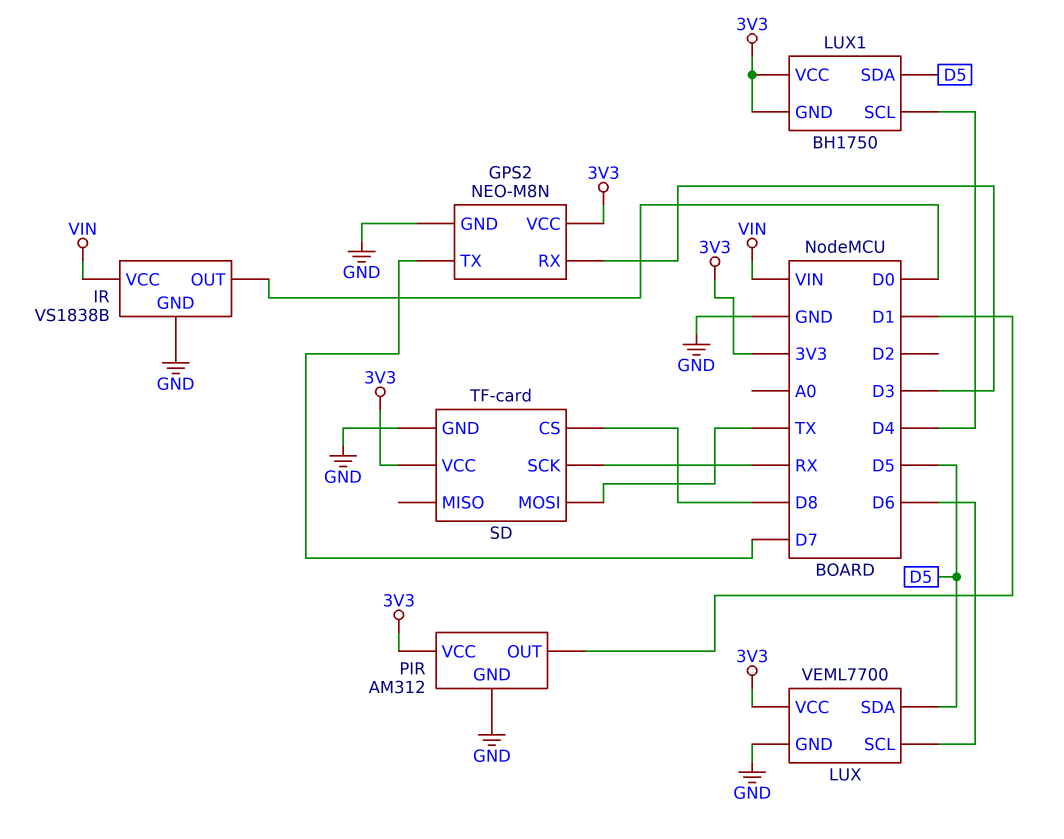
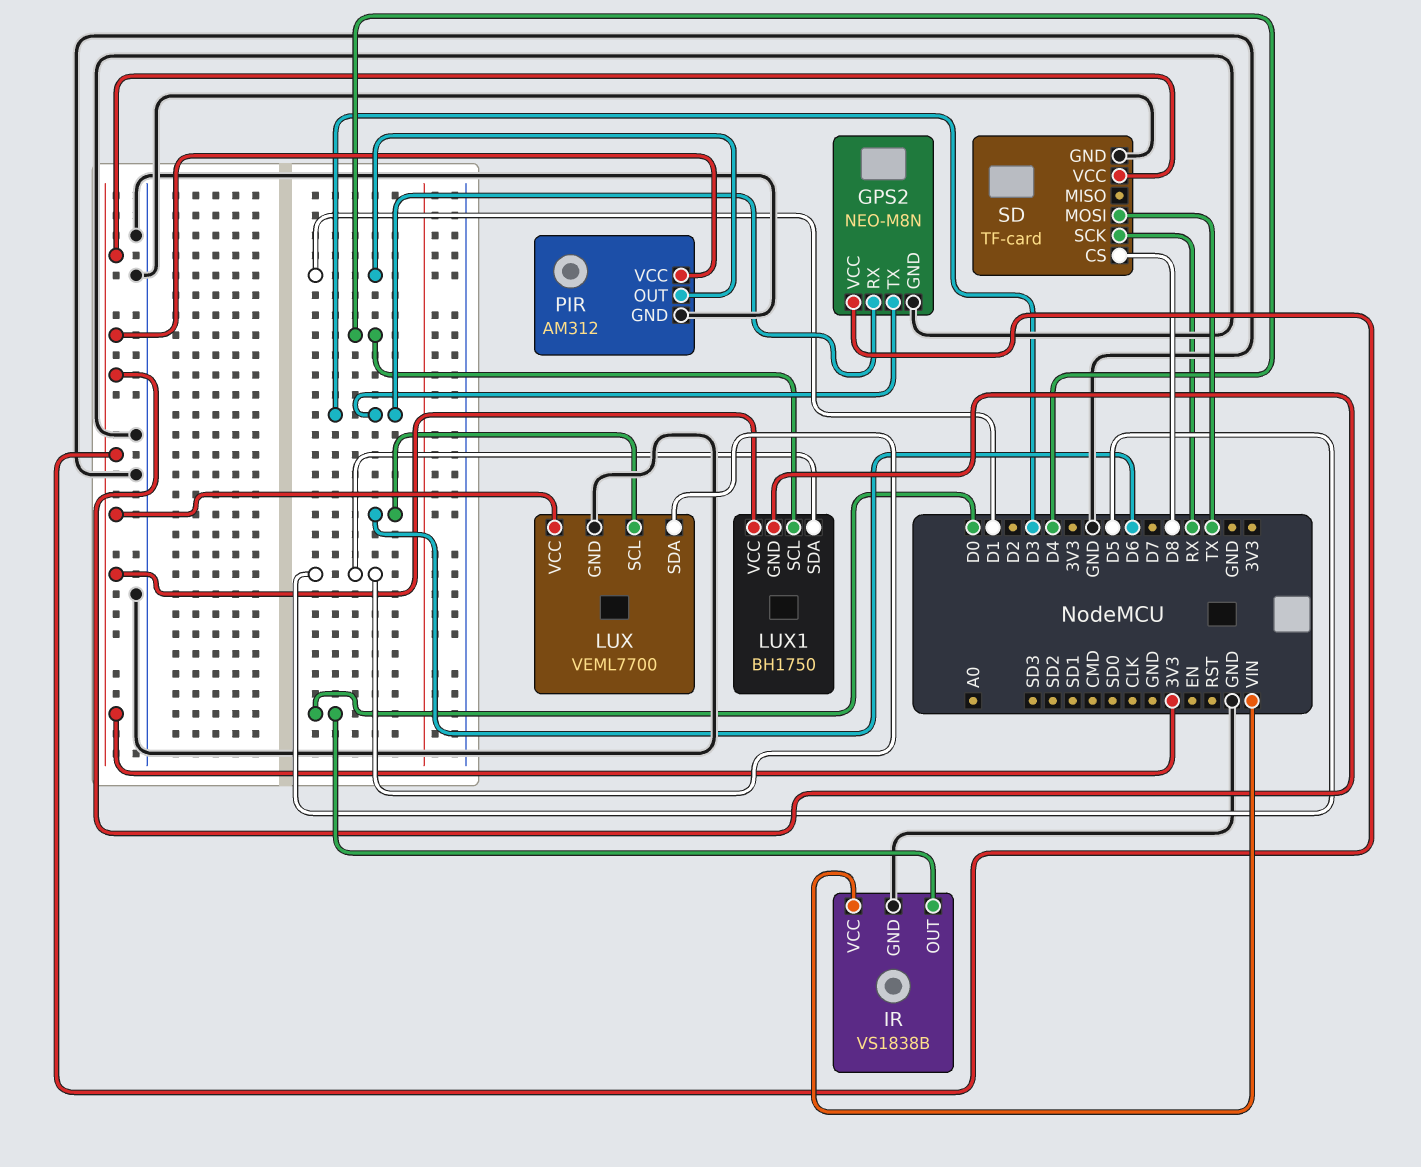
GPS2 pin TX: D7 -> D3

